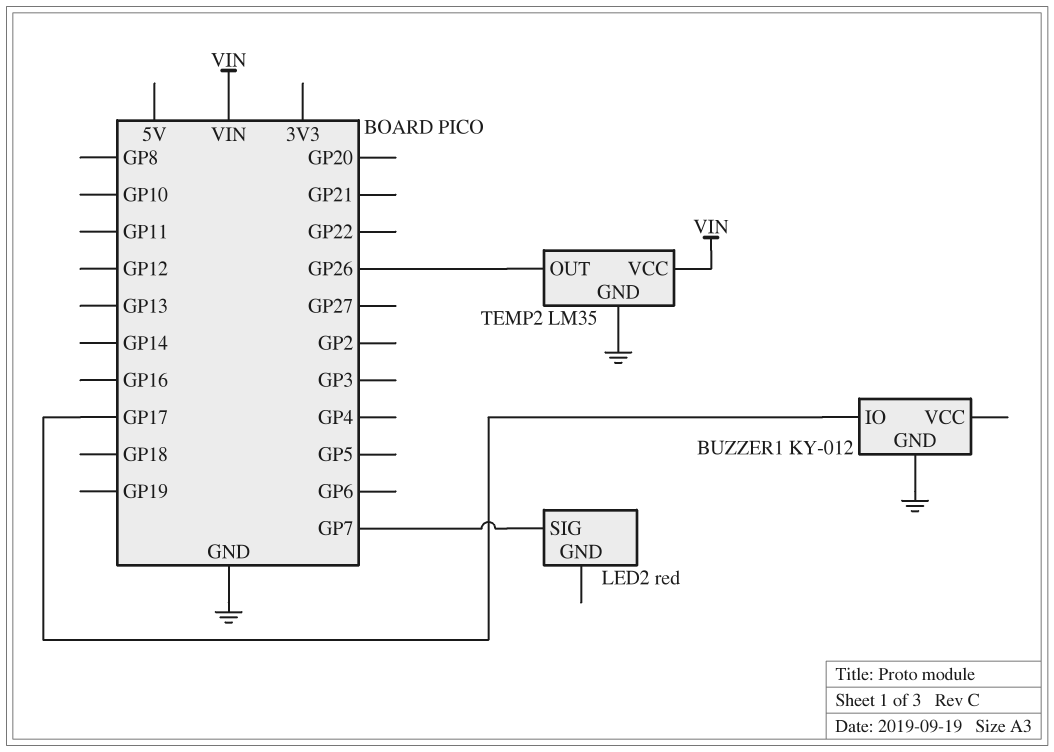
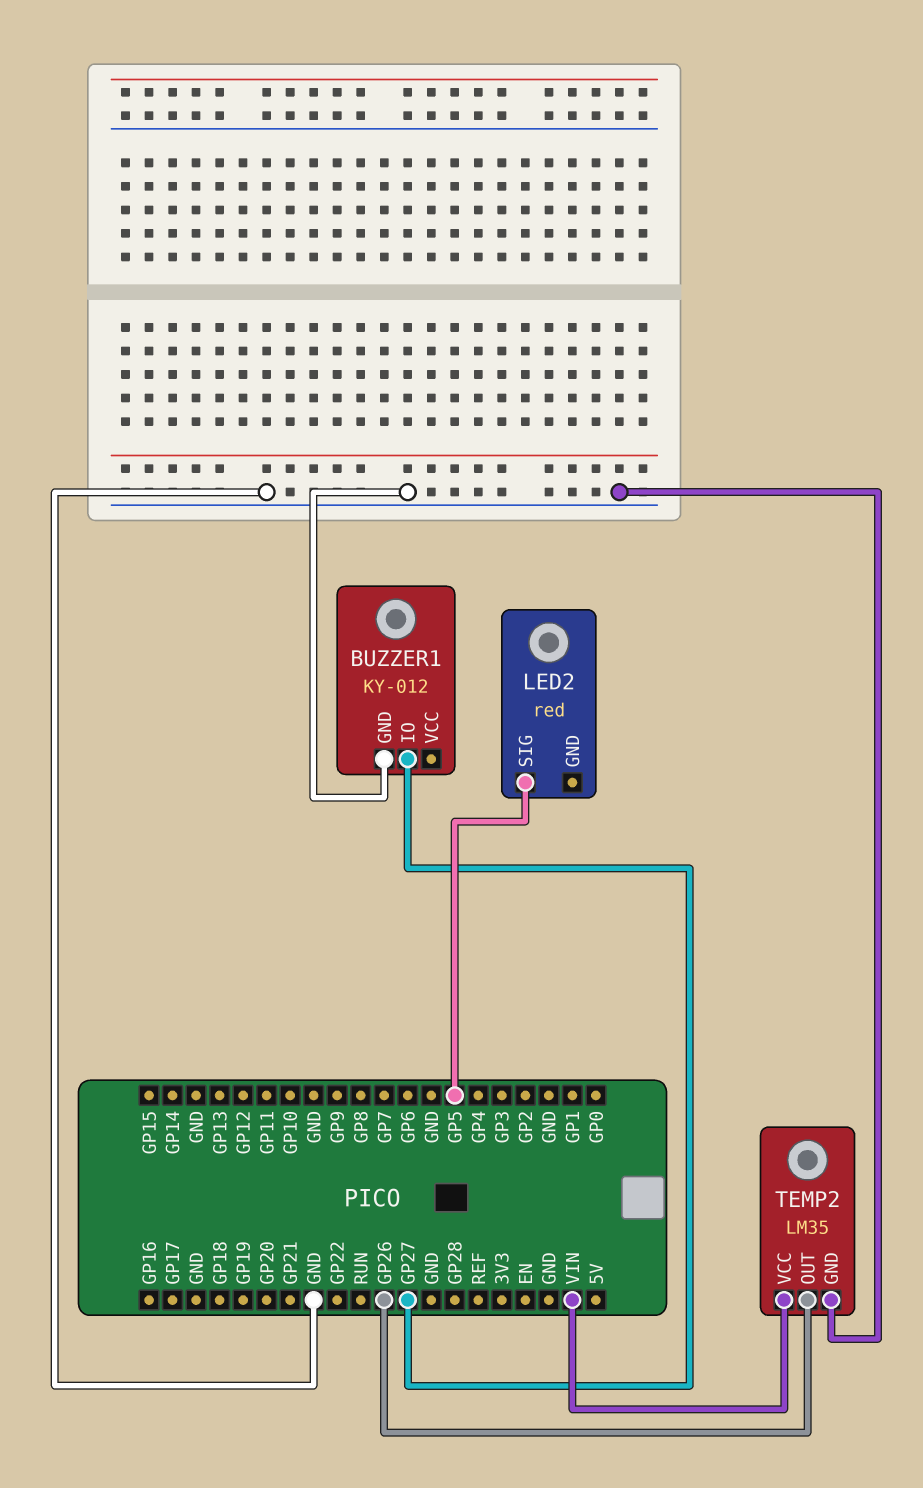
BUZZER1 pin IO: GP17 -> GP27
LED2 pin SIG: GP7 -> GP5

